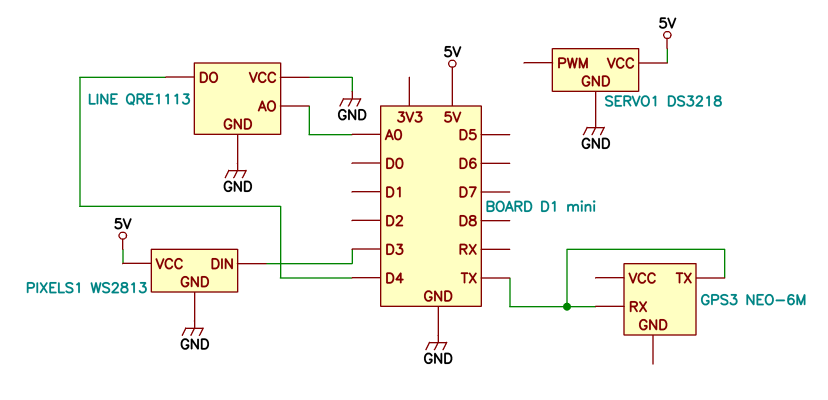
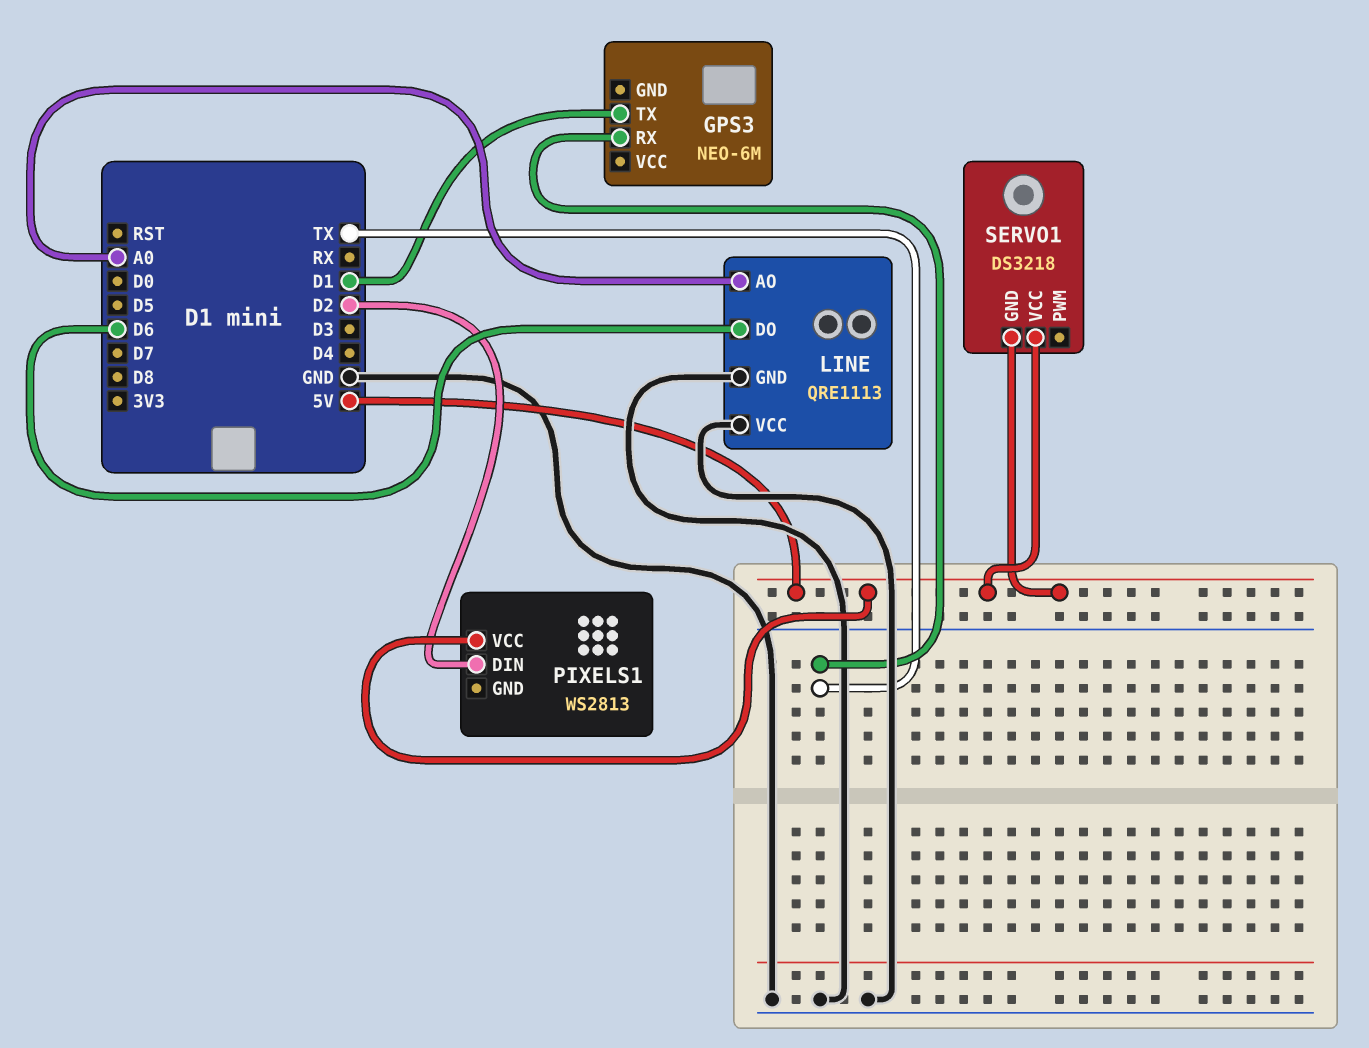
GPS3 pin TX: TX -> D1
LINE pin DO: D4 -> D6
PIXELS1 pin DIN: D3 -> D2
PIXELS1 pin GND: GND -> none
SERVO1 pin GND: GND -> 5V

